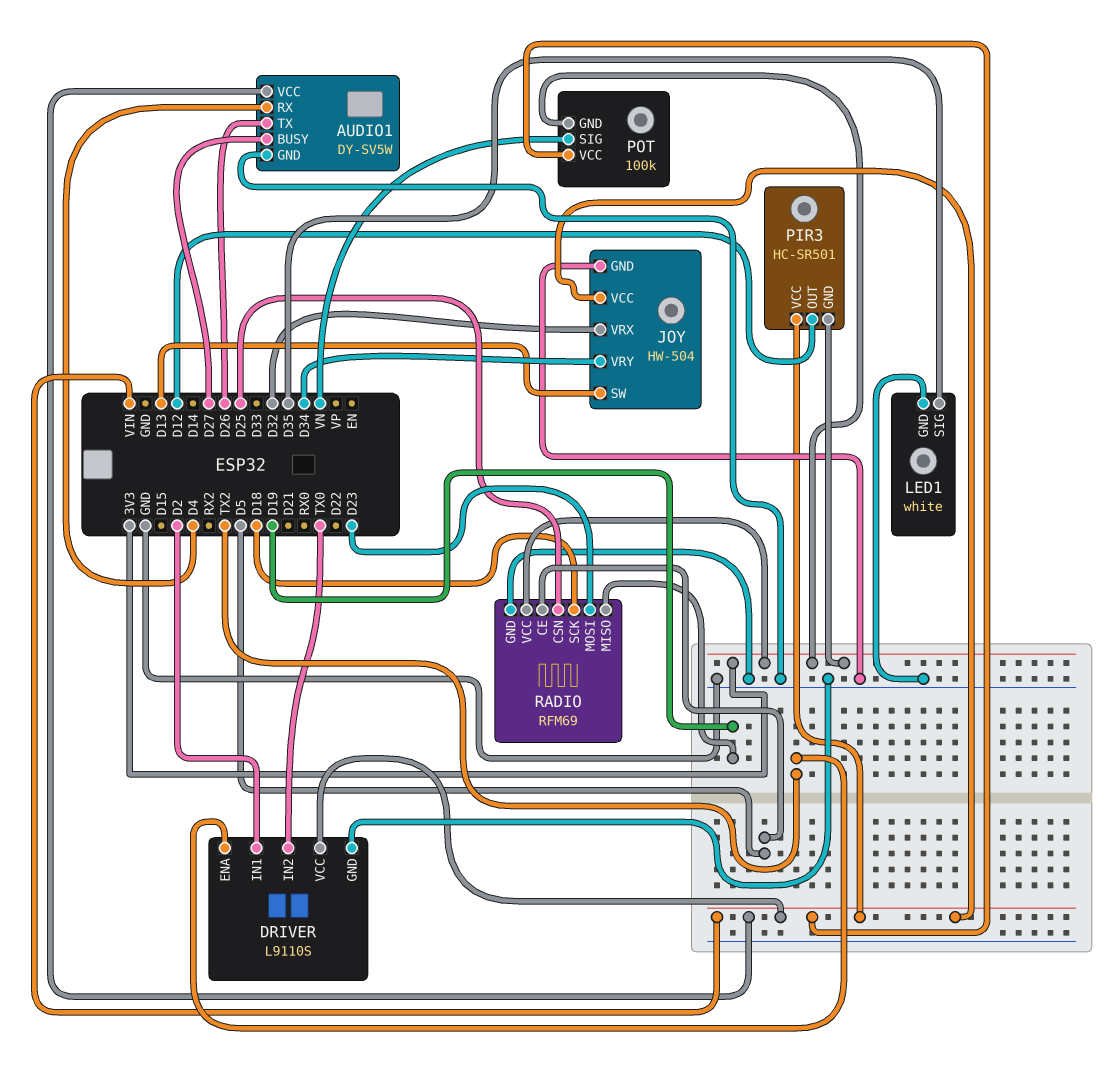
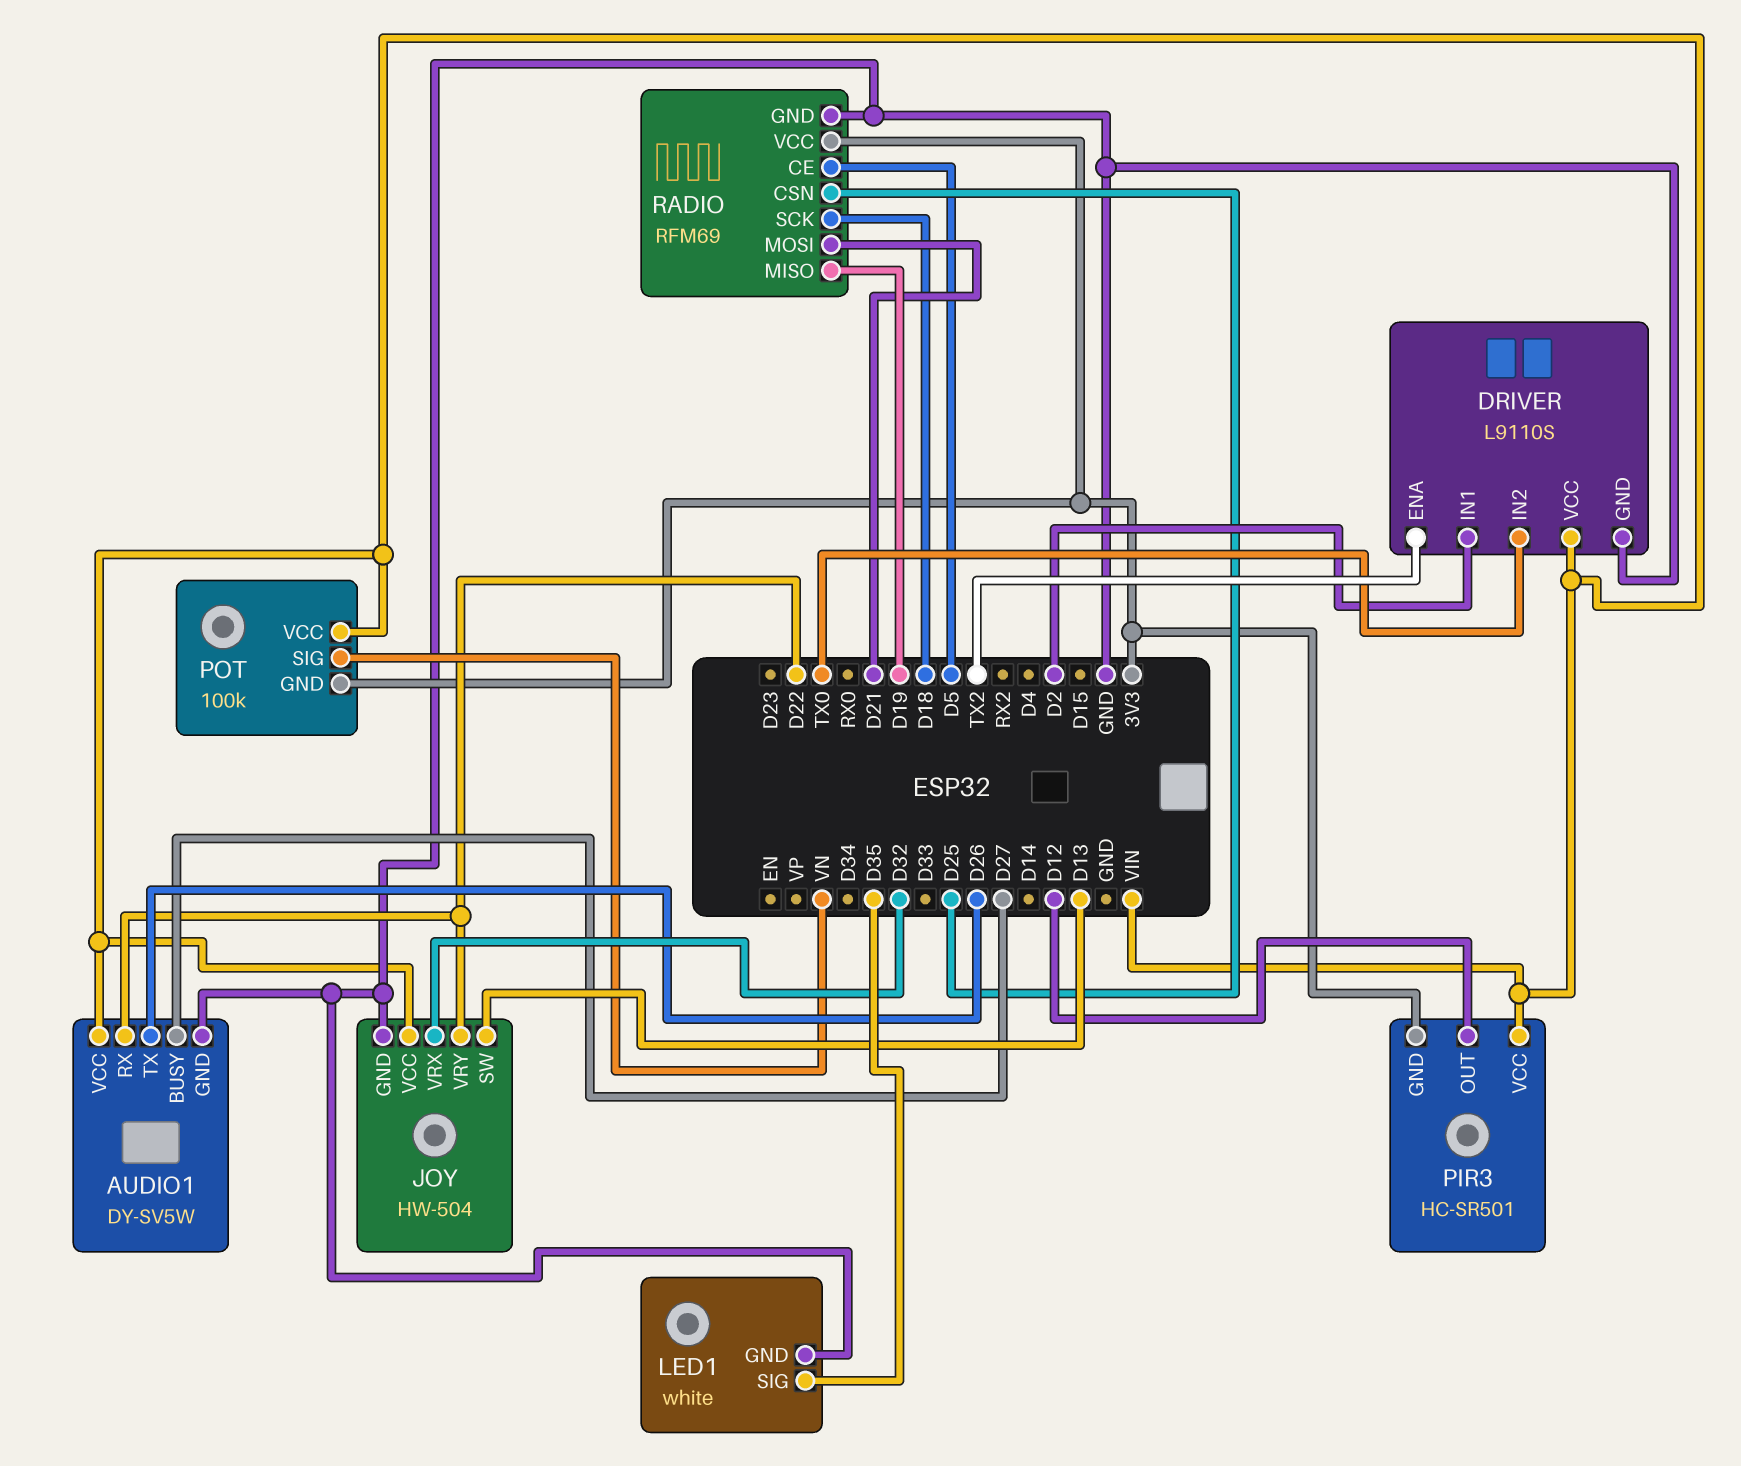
AUDIO1 pin RX: D4 -> D22
JOY pin VRY: D34 -> D22
RADIO pin MOSI: D23 -> D21

